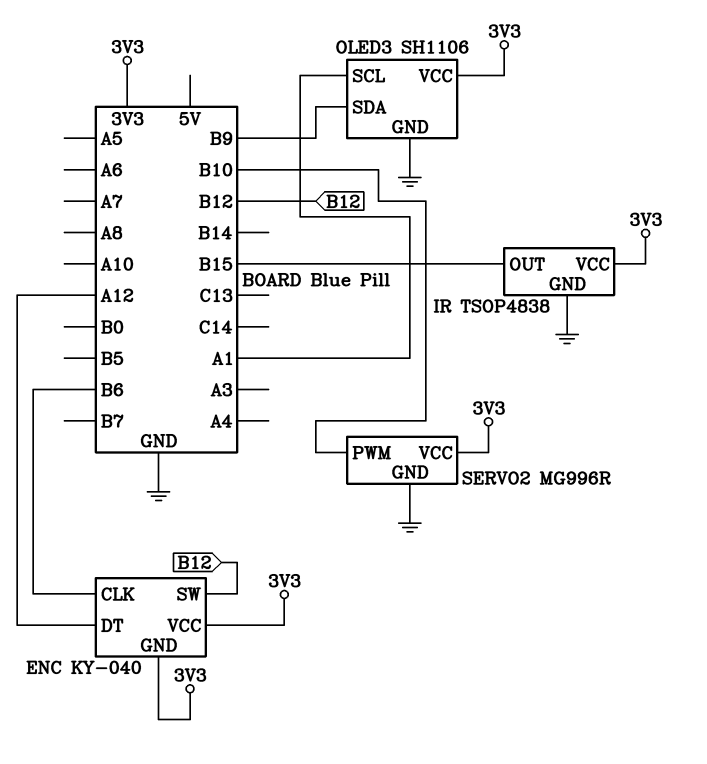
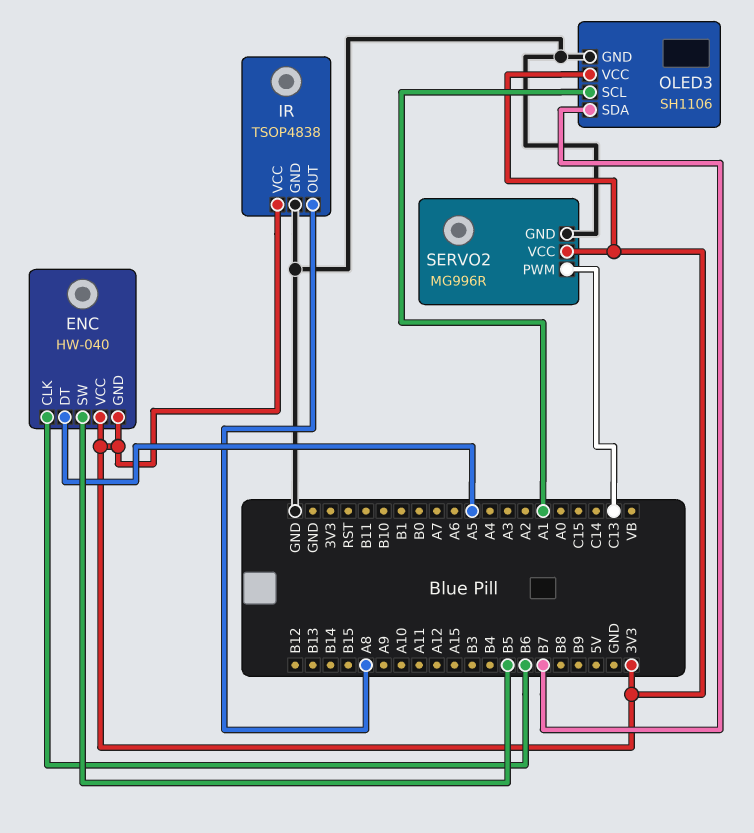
ENC: KY-040 -> HW-040
ENC pin DT: A12 -> A5
ENC pin SW: B12 -> B5
IR pin OUT: B15 -> A8
OLED3 pin SDA: B9 -> B7
SERVO2 pin PWM: B10 -> C13

